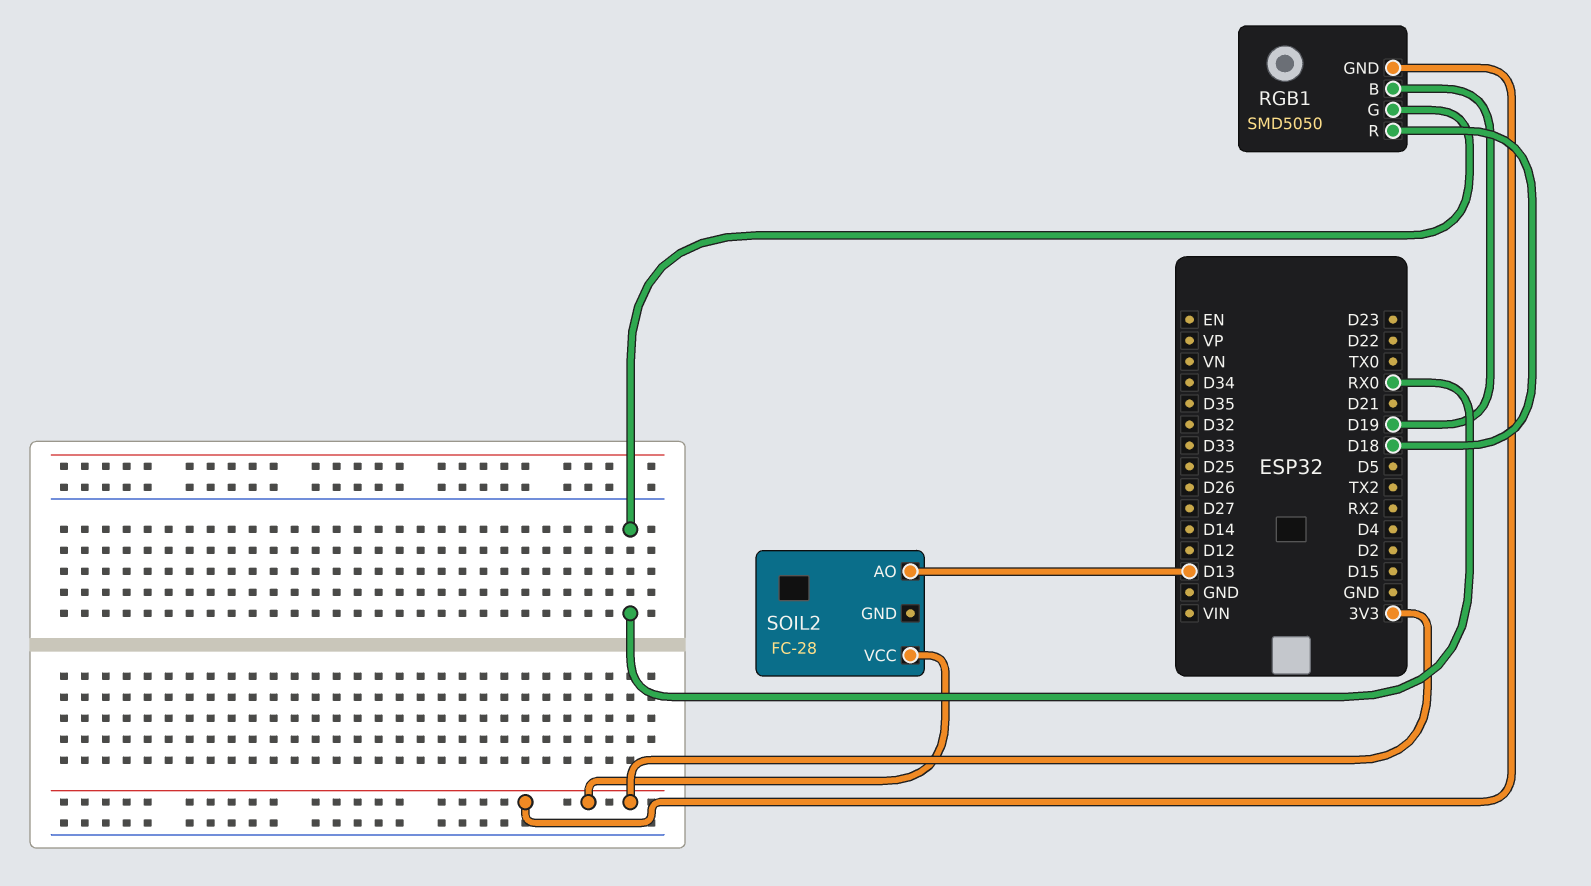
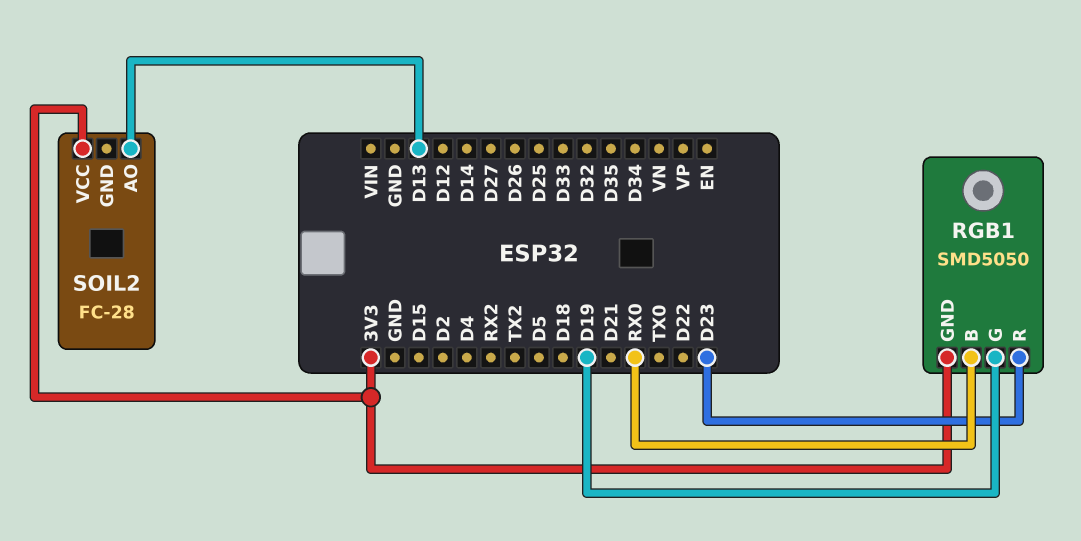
RGB1 pin B: D19 -> RX0
RGB1 pin G: RX0 -> D19
RGB1 pin R: D18 -> D23

